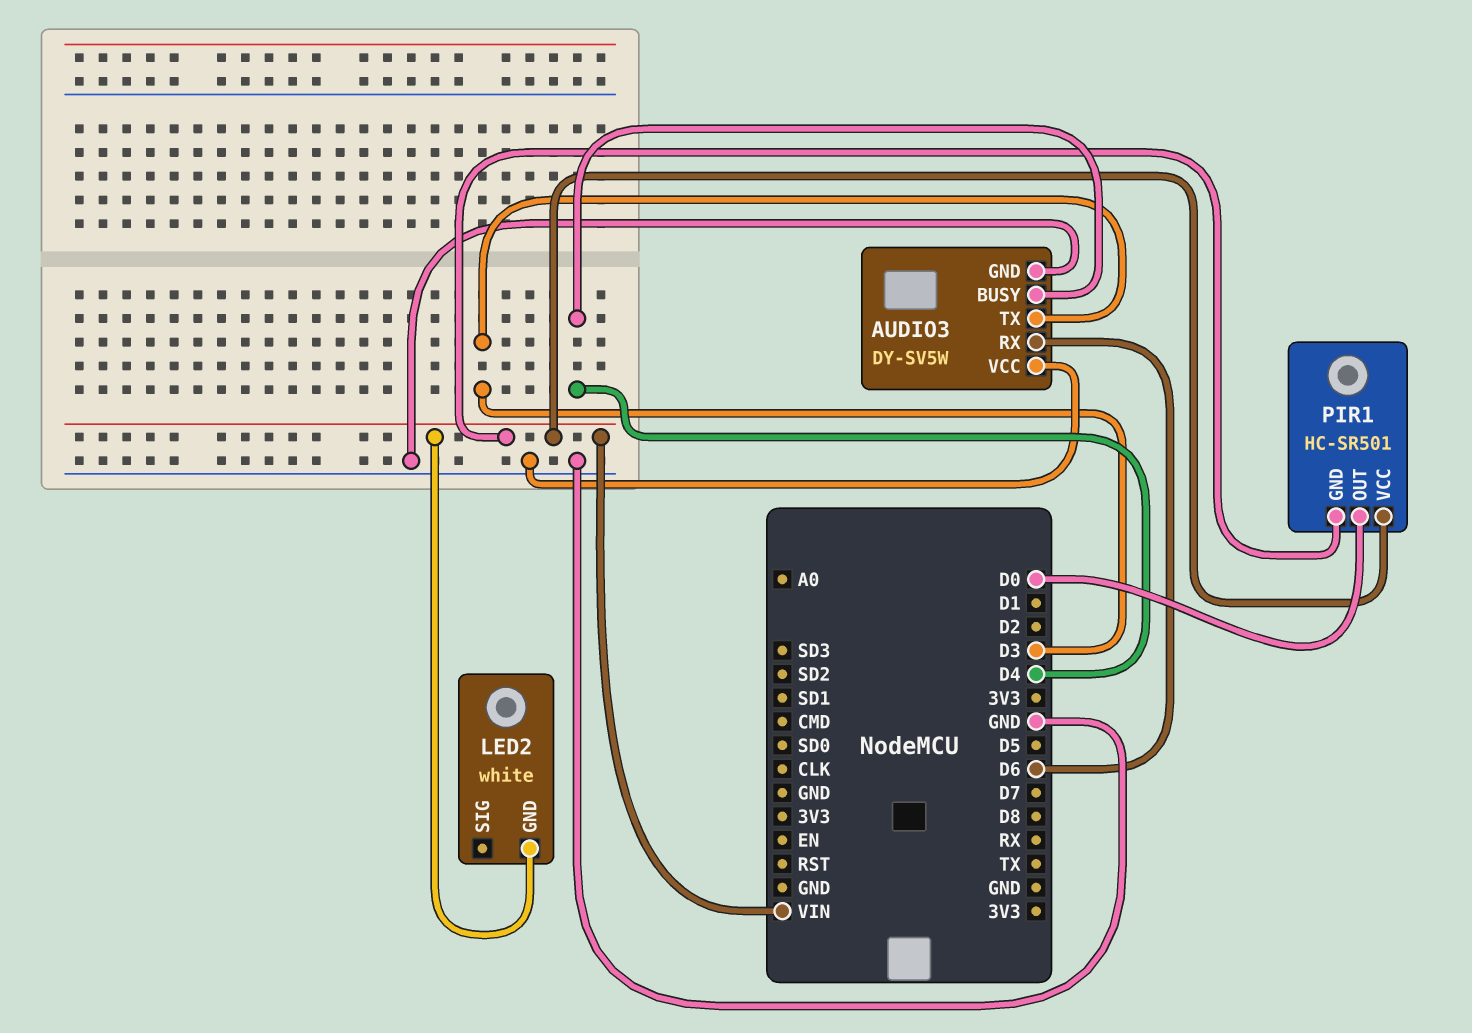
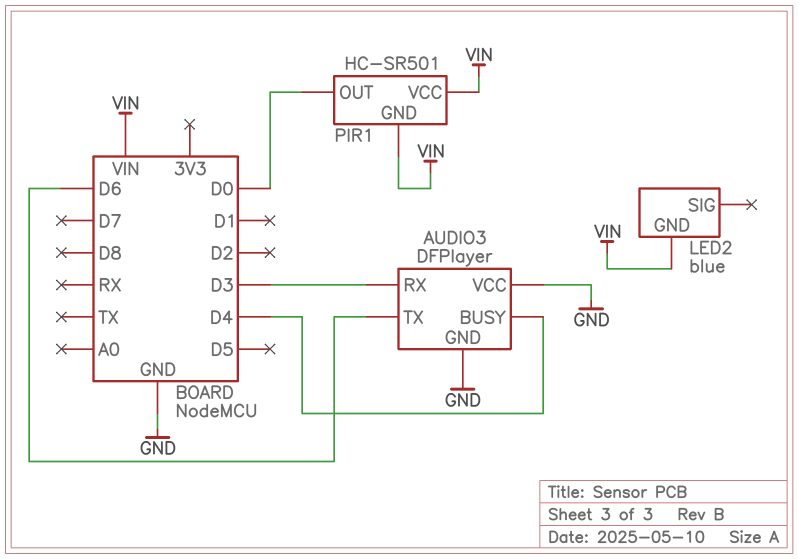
AUDIO3: DY-SV5W -> DFPlayer
AUDIO3 pin RX: D6 -> D3
AUDIO3 pin TX: D3 -> D6
LED2: white -> blue

